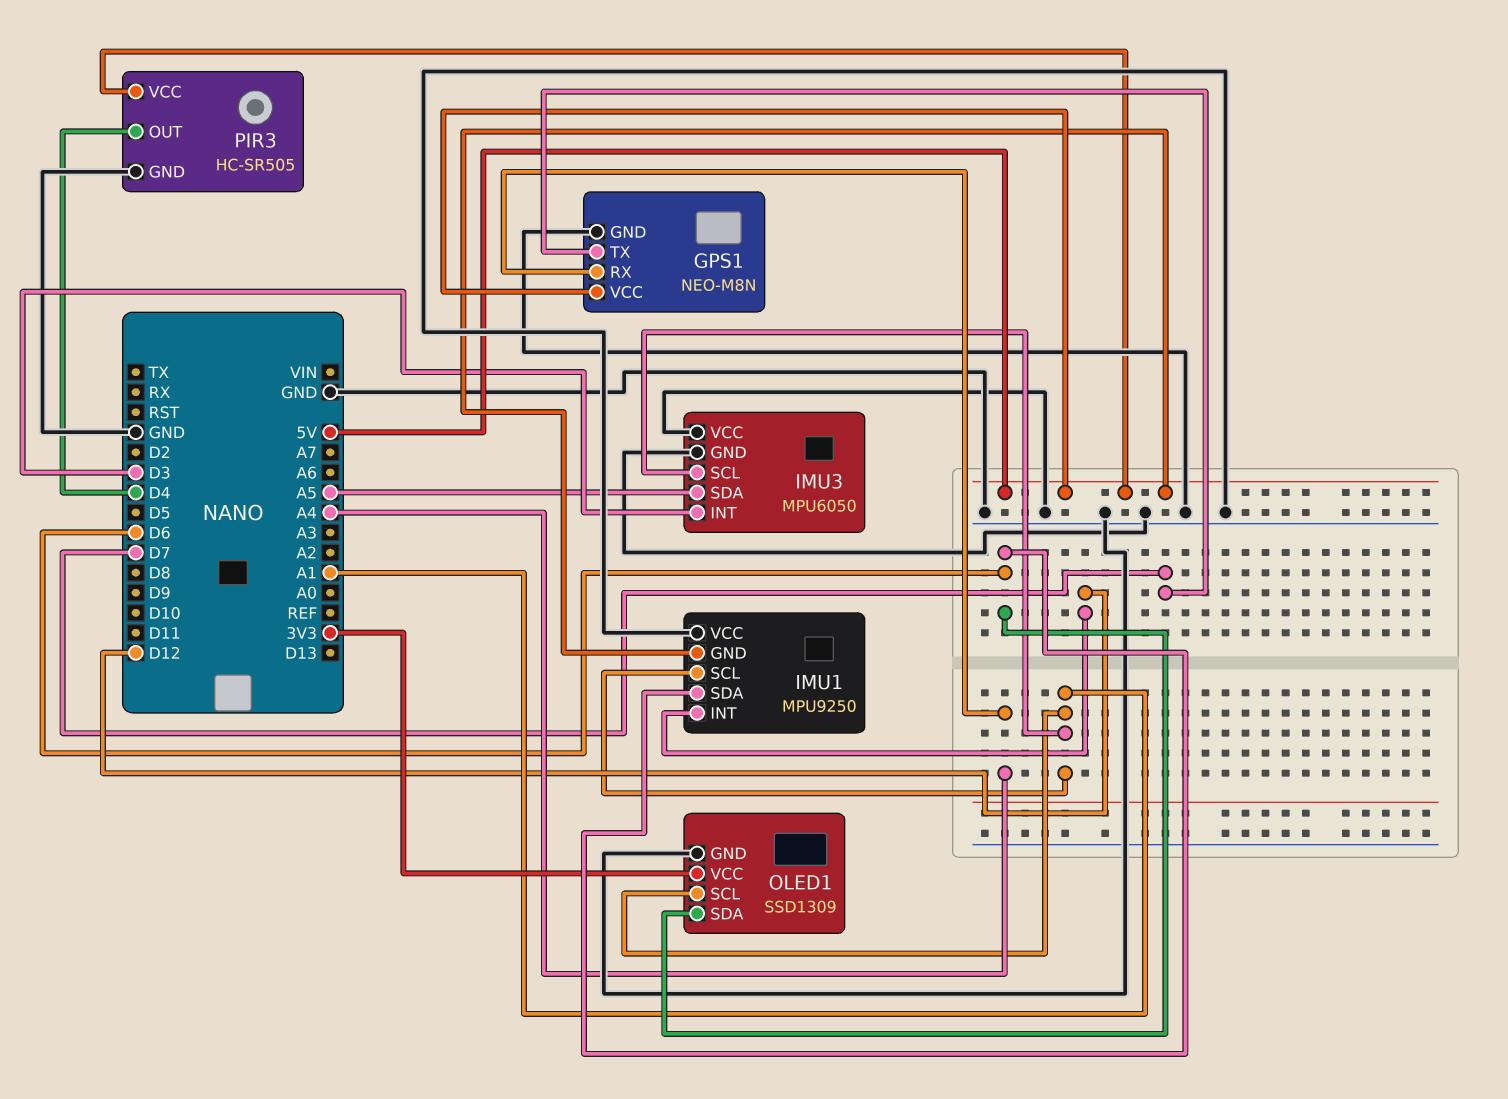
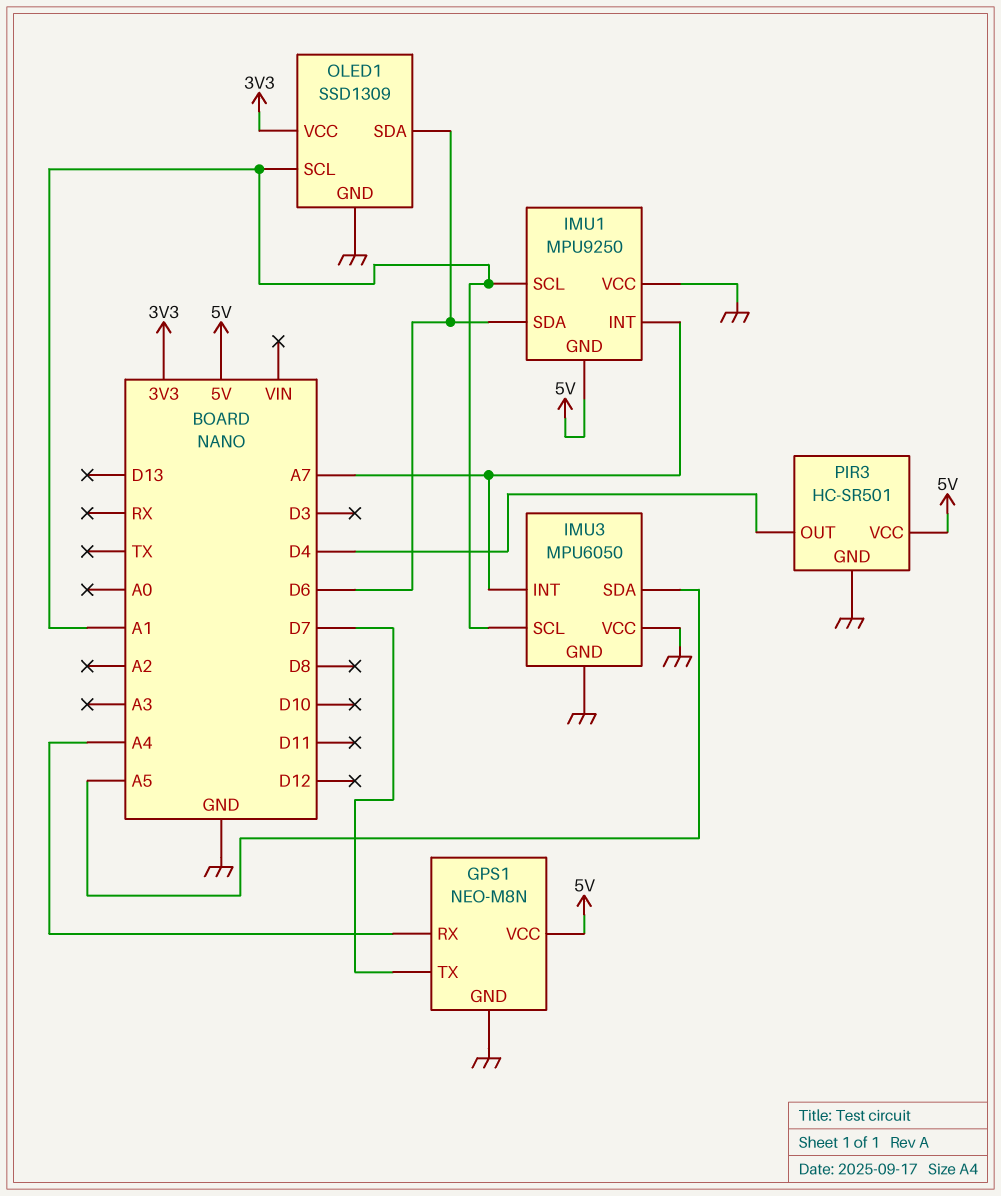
IMU1 pin INT: D12 -> A7
IMU3 pin INT: D3 -> A7
PIR3: HC-SR505 -> HC-SR501

